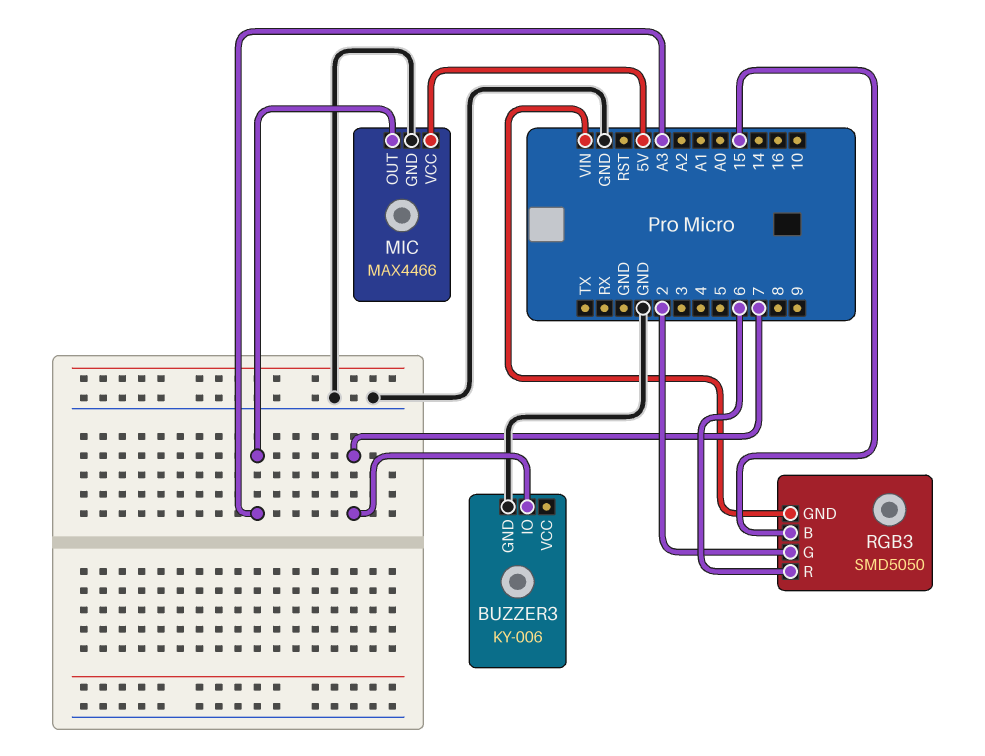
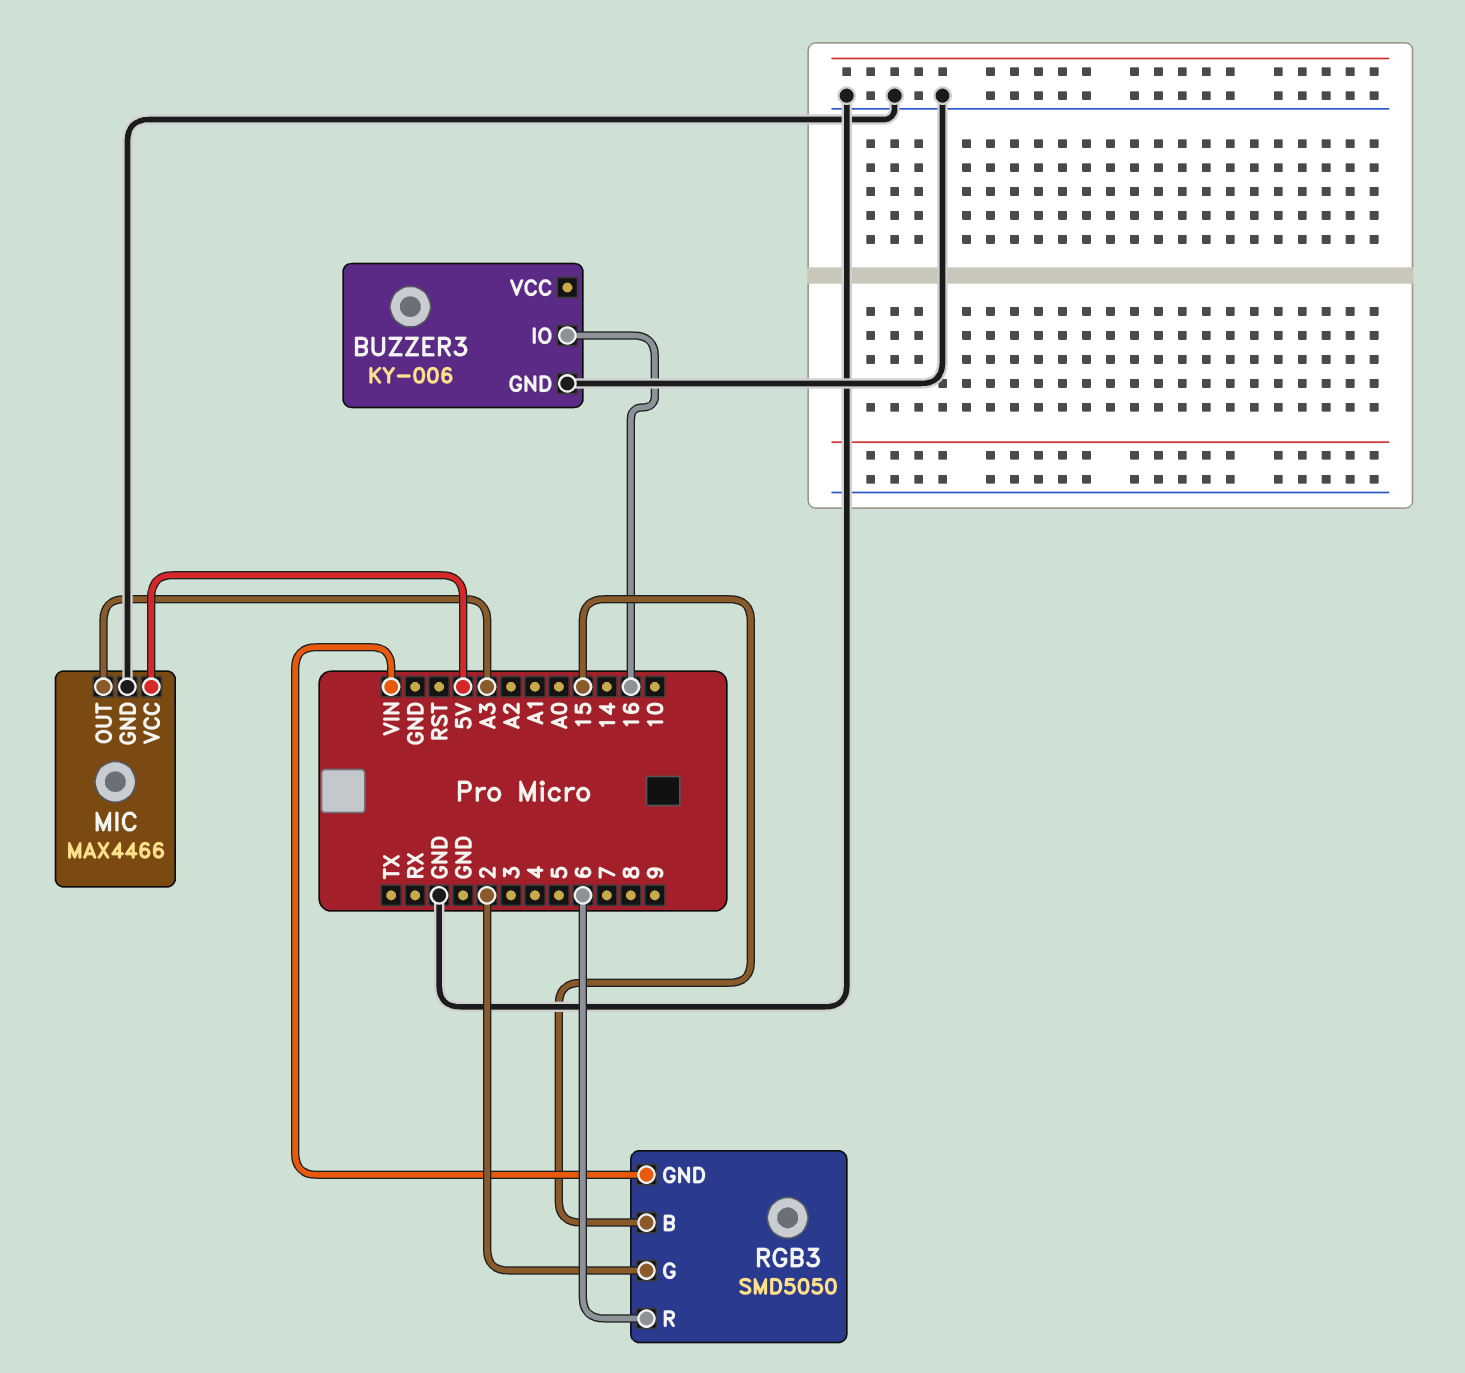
BUZZER3 pin IO: 7 -> 16

